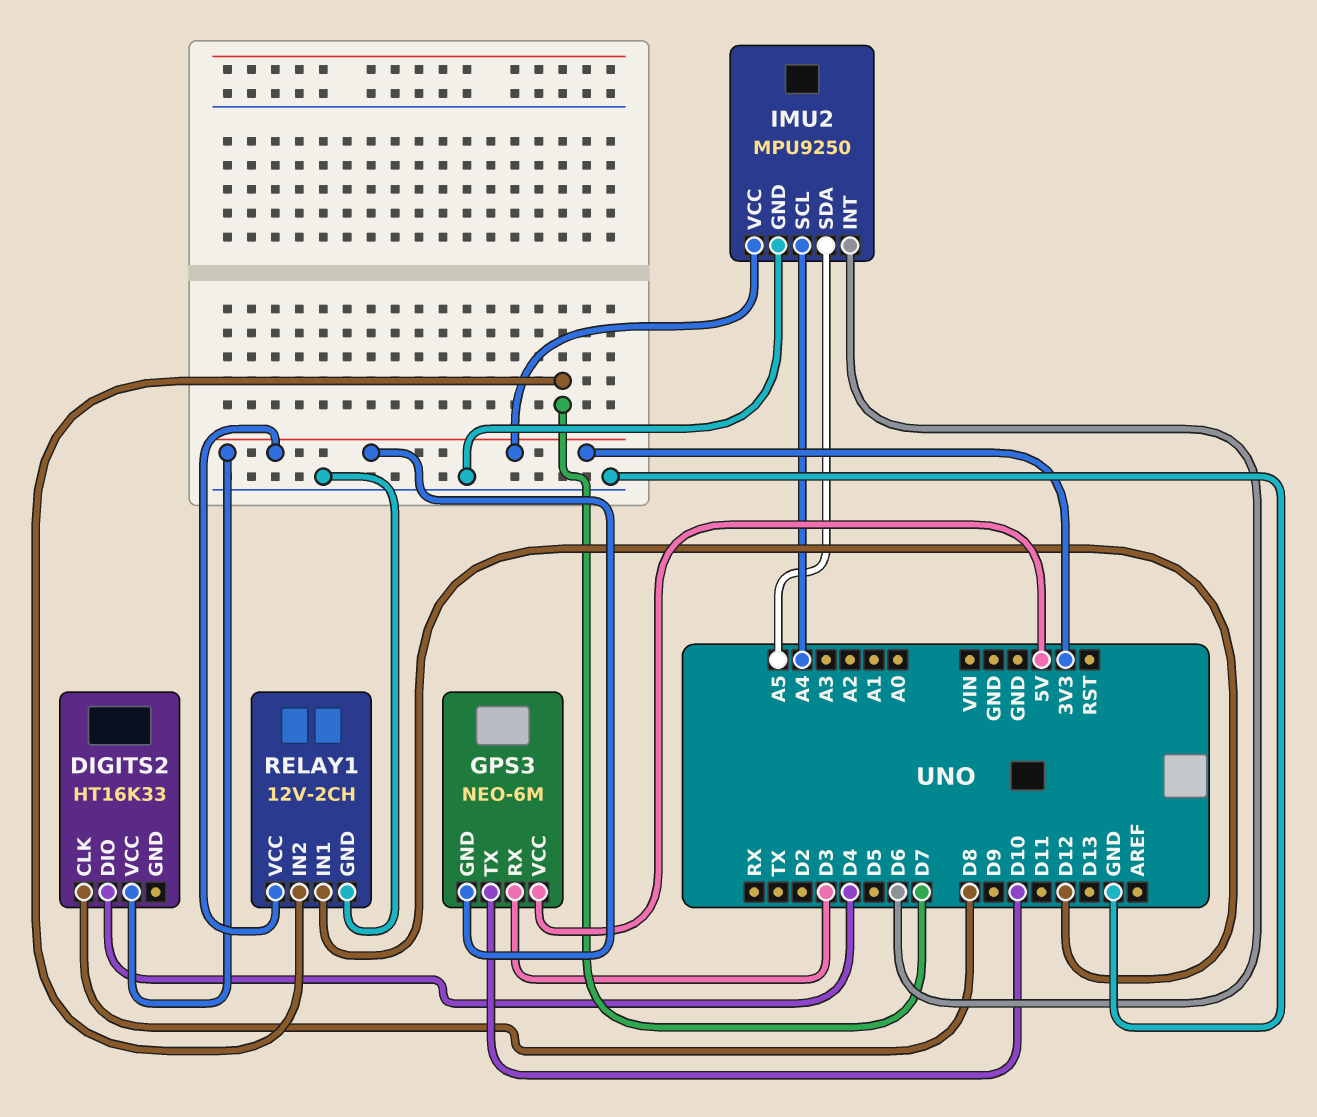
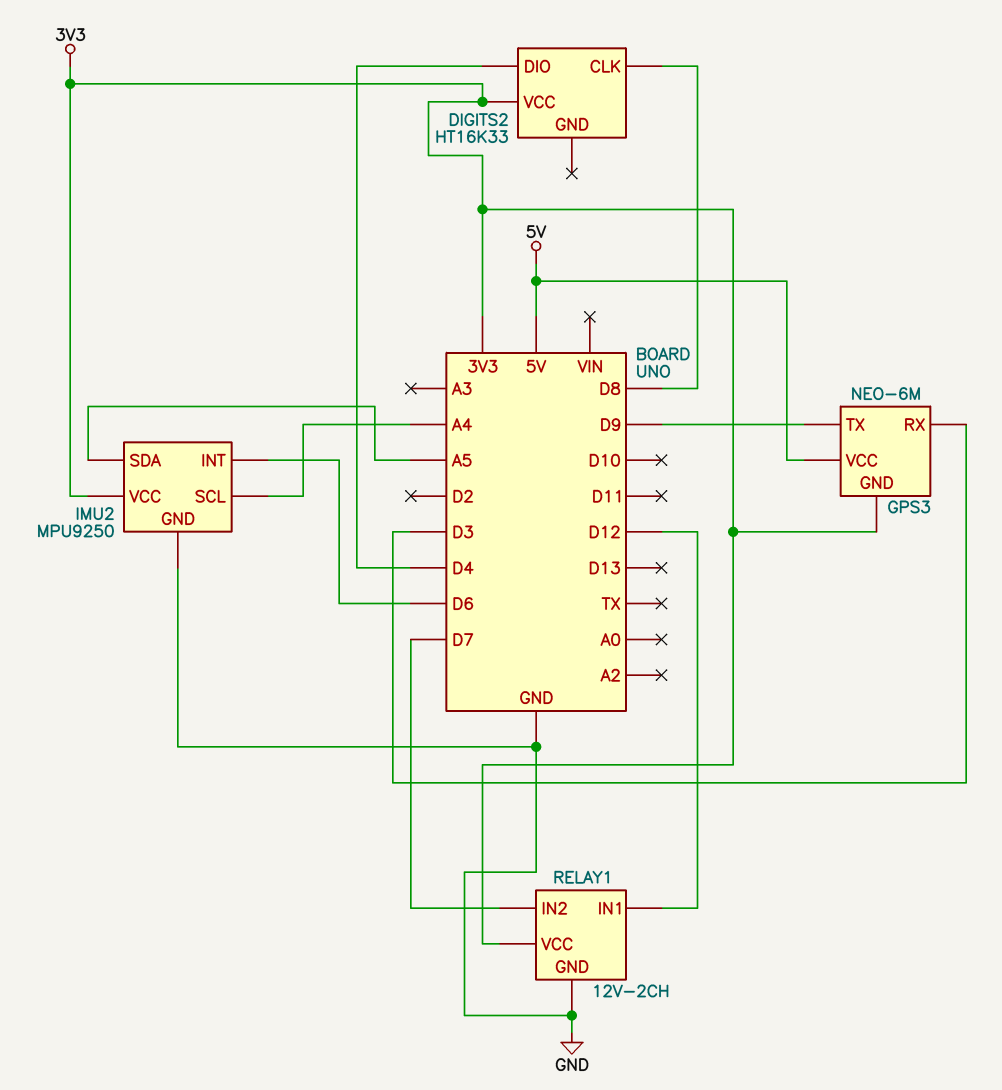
GPS3 pin TX: D10 -> D9

